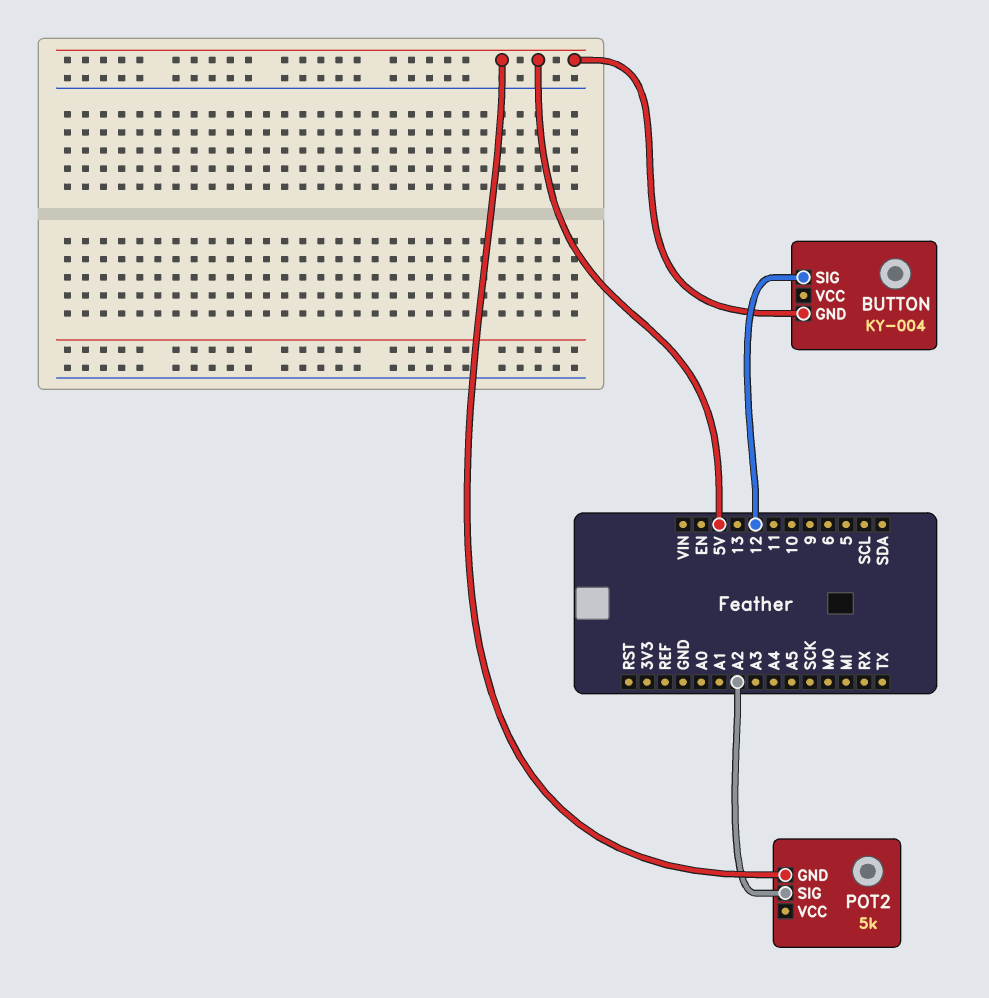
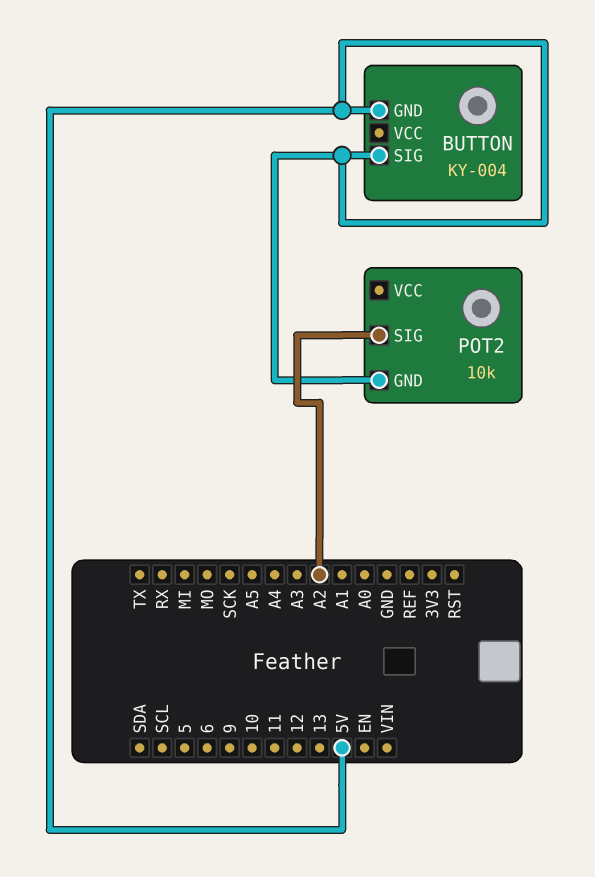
BUTTON pin SIG: 12 -> 5V
POT2: 5k -> 10k

